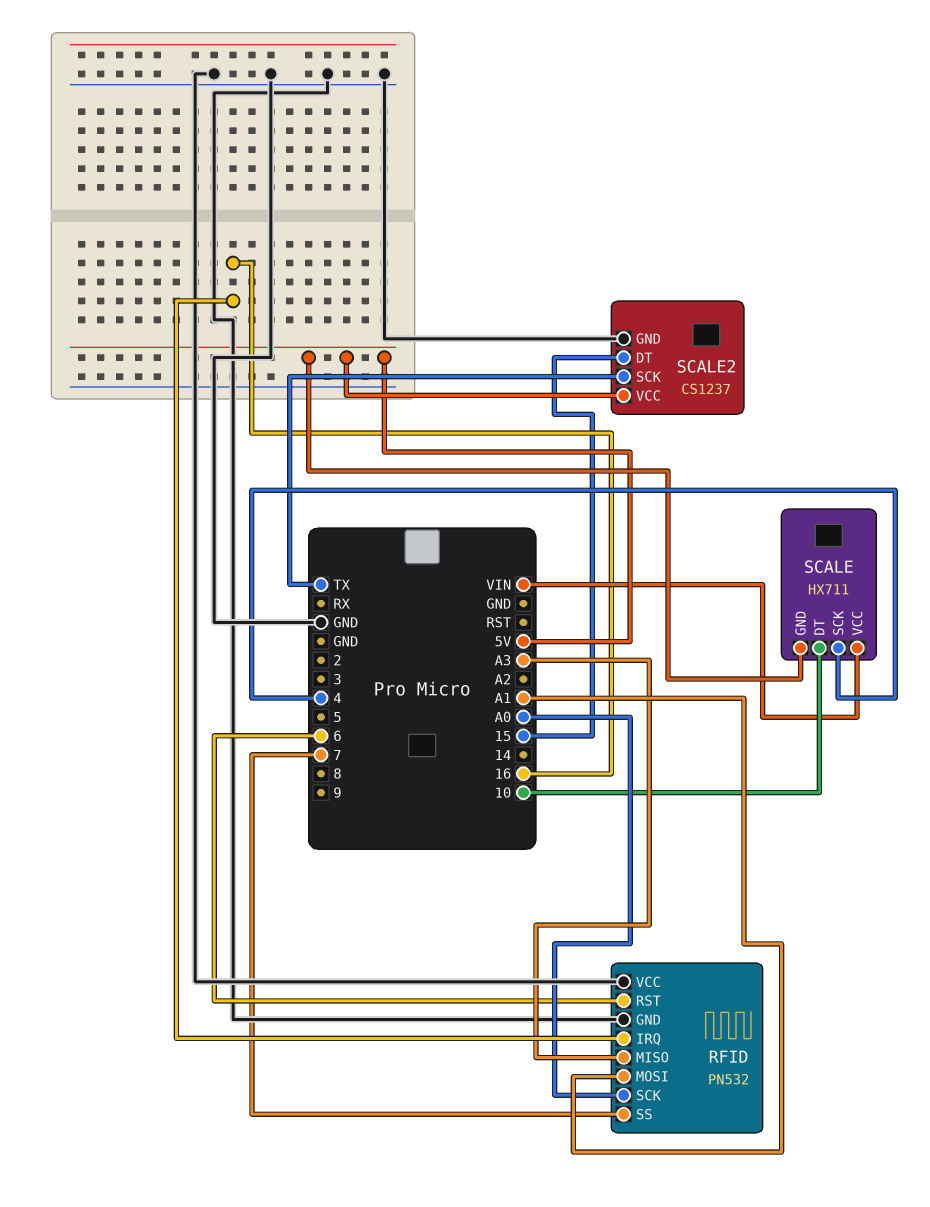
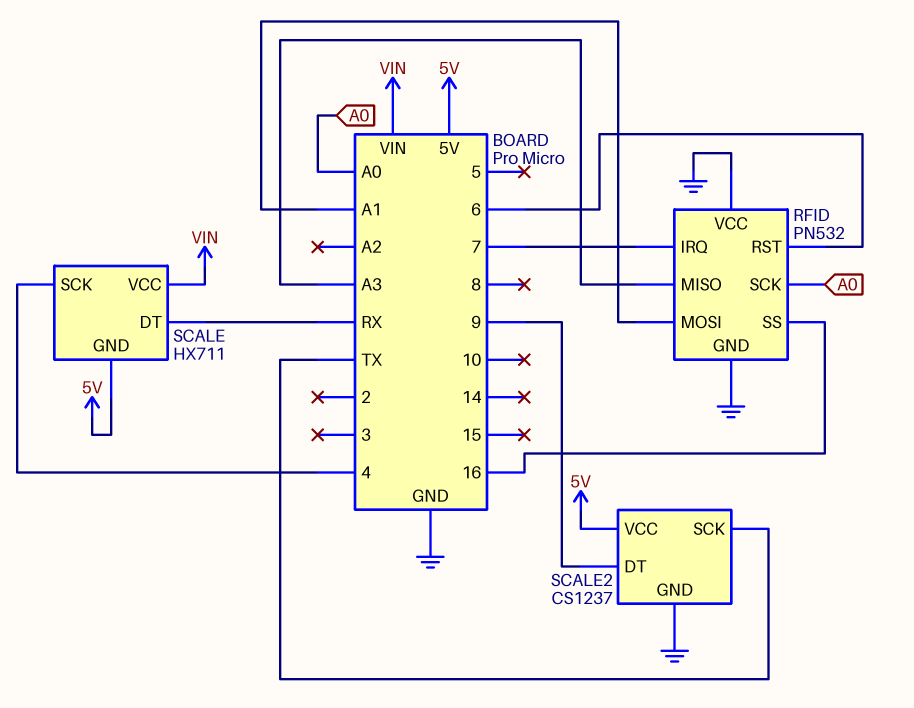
RFID pin IRQ: 16 -> 7
RFID pin SS: 7 -> 16
SCALE pin DT: 10 -> RX
SCALE2 pin DT: 15 -> 9

